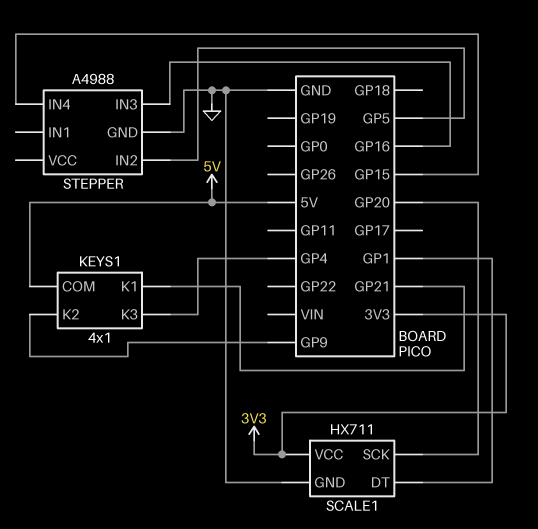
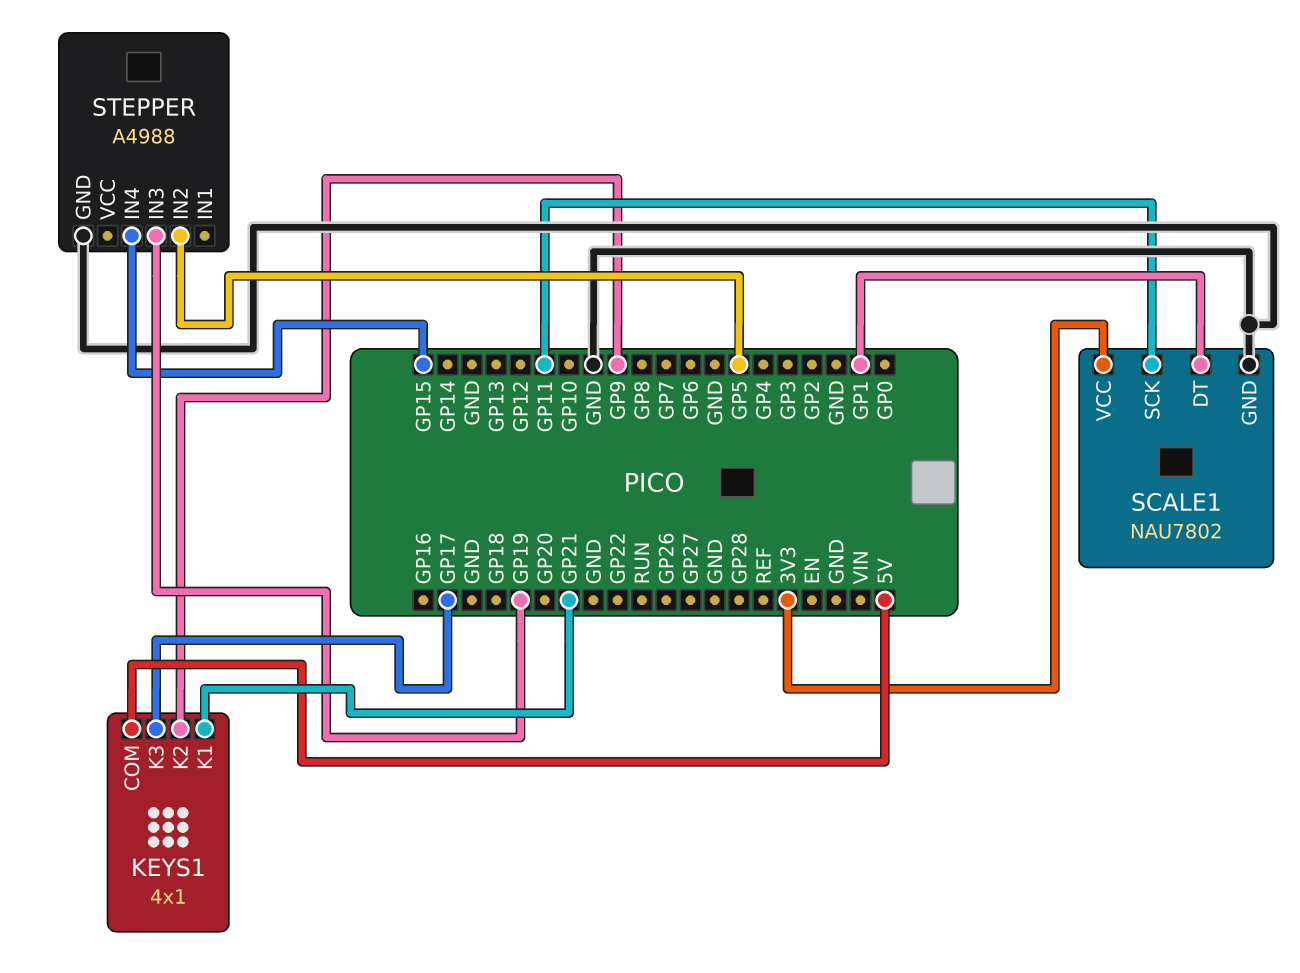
KEYS1 pin K3: GP4 -> GP17
SCALE1: HX711 -> NAU7802
SCALE1 pin SCK: GP20 -> GP11
STEPPER pin IN3: GP16 -> GP19

